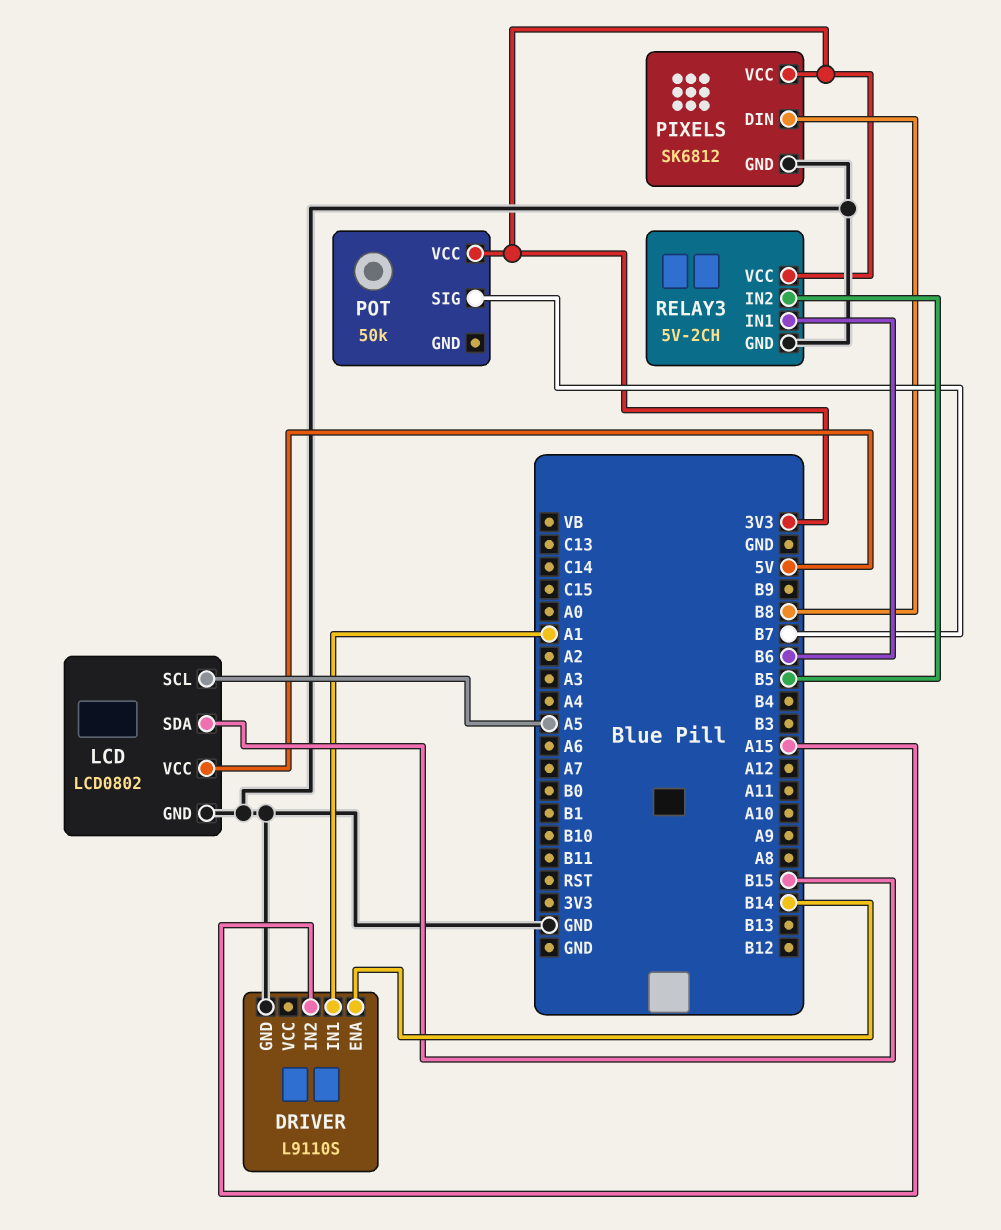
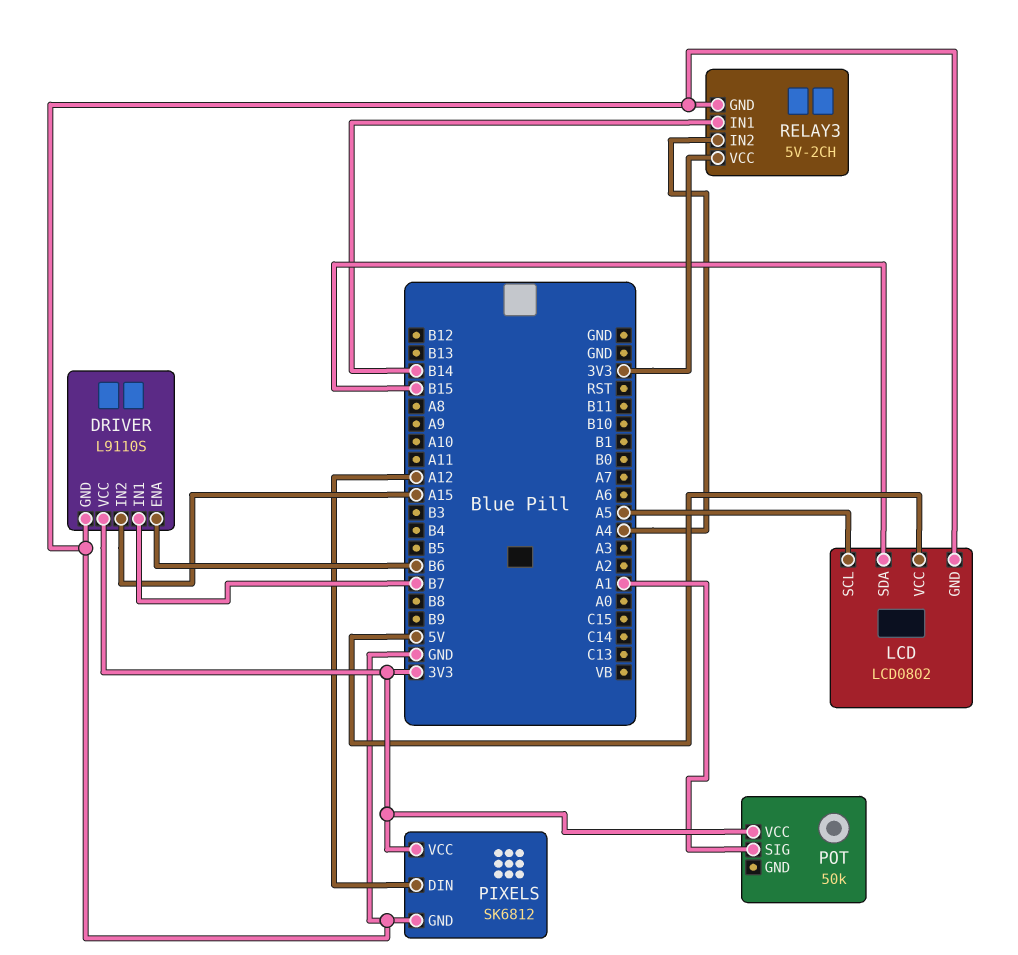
DRIVER pin ENA: B14 -> B6
DRIVER pin IN1: A1 -> B7
DRIVER pin VCC: none -> 3V3
PIXELS pin DIN: B8 -> A12
POT pin SIG: B7 -> A1
RELAY3 pin IN1: B6 -> B14
RELAY3 pin IN2: B5 -> A4

